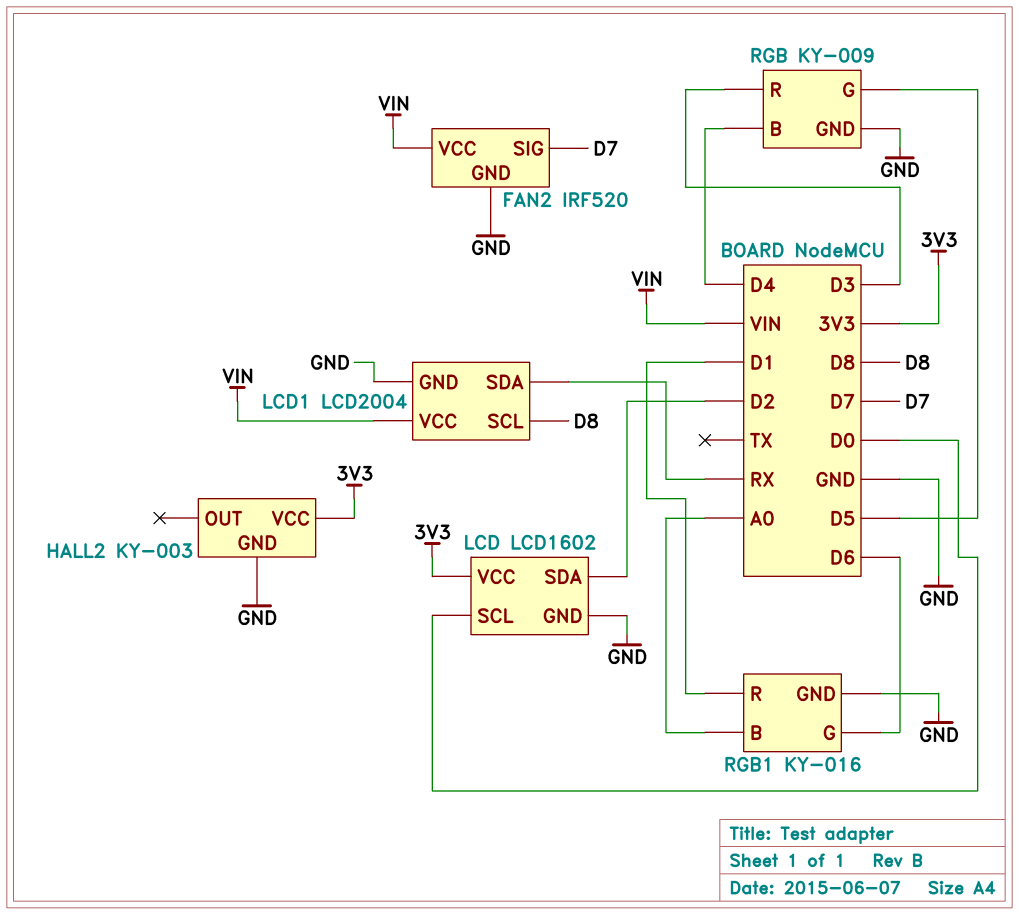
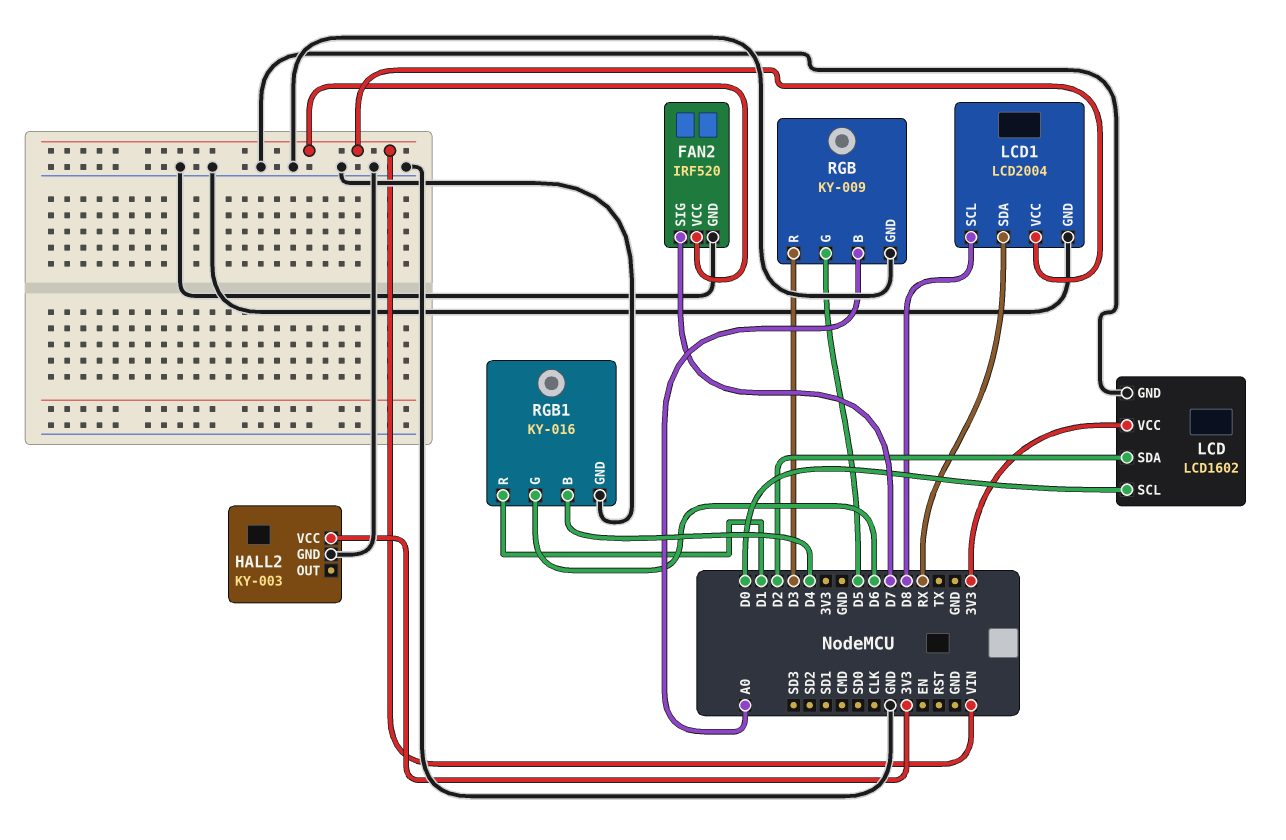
RGB pin B: D4 -> A0
RGB1 pin B: A0 -> D4

